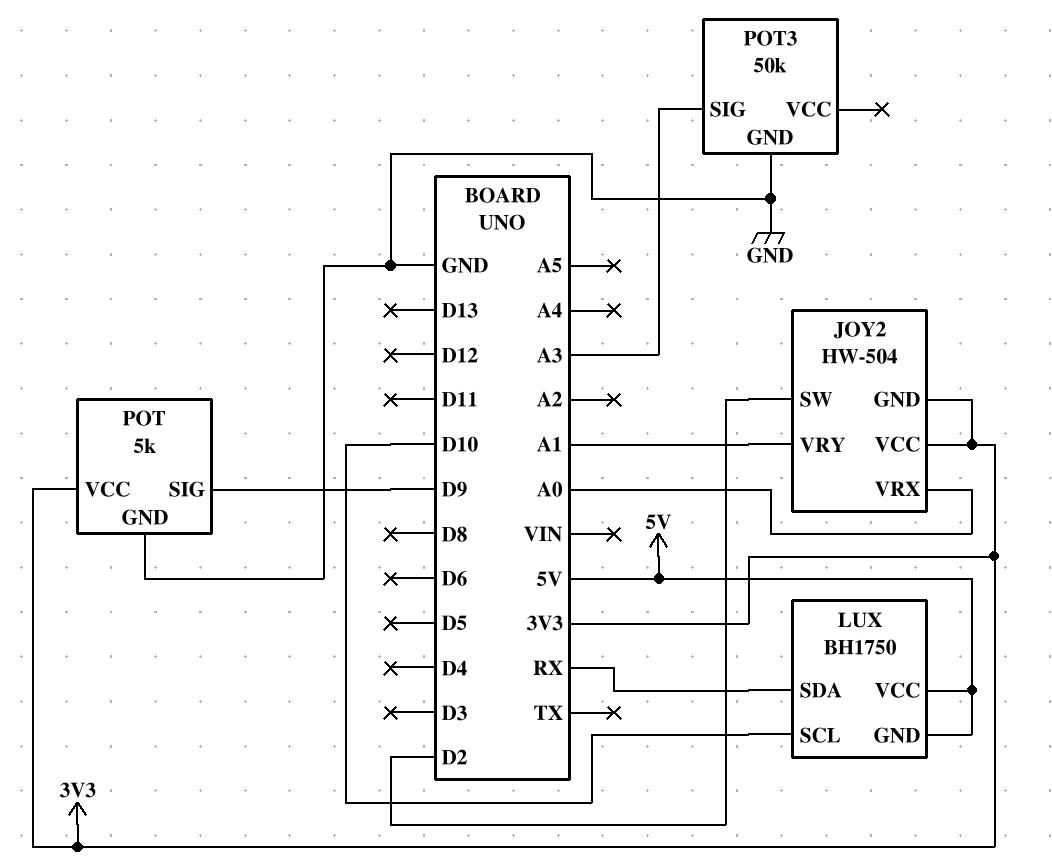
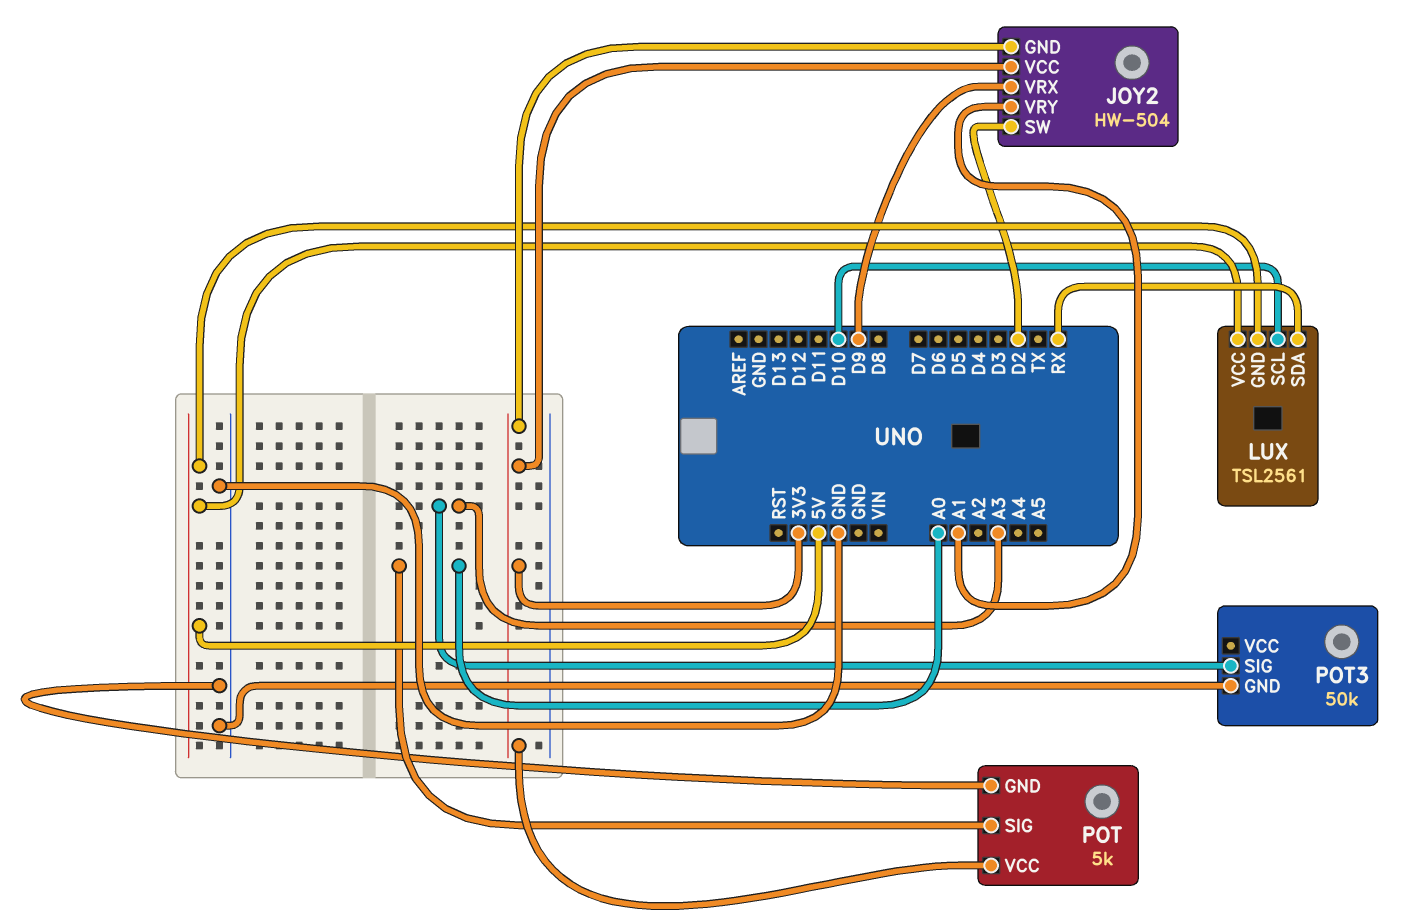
JOY2 pin VRX: A0 -> D9
LUX: BH1750 -> TSL2561
POT pin SIG: D9 -> A0

